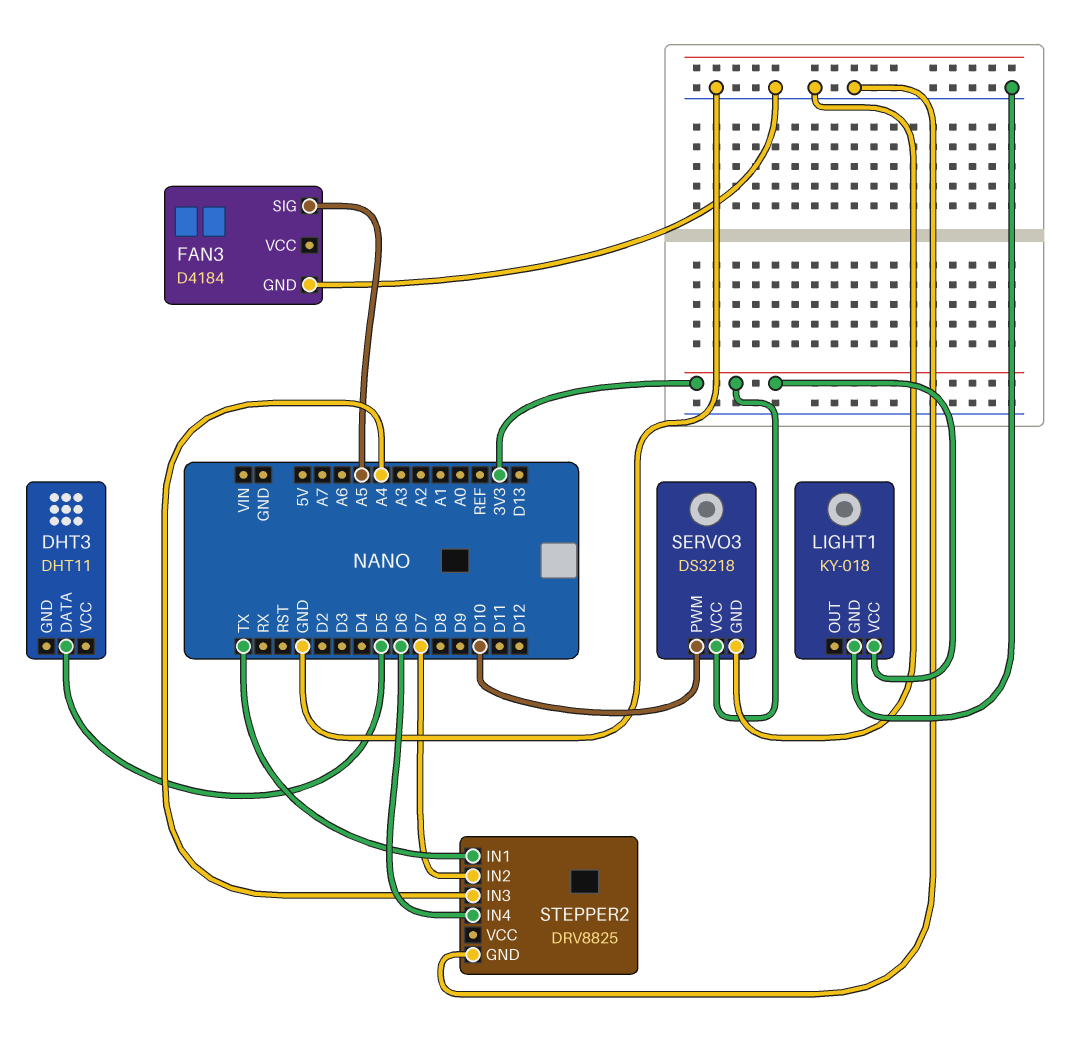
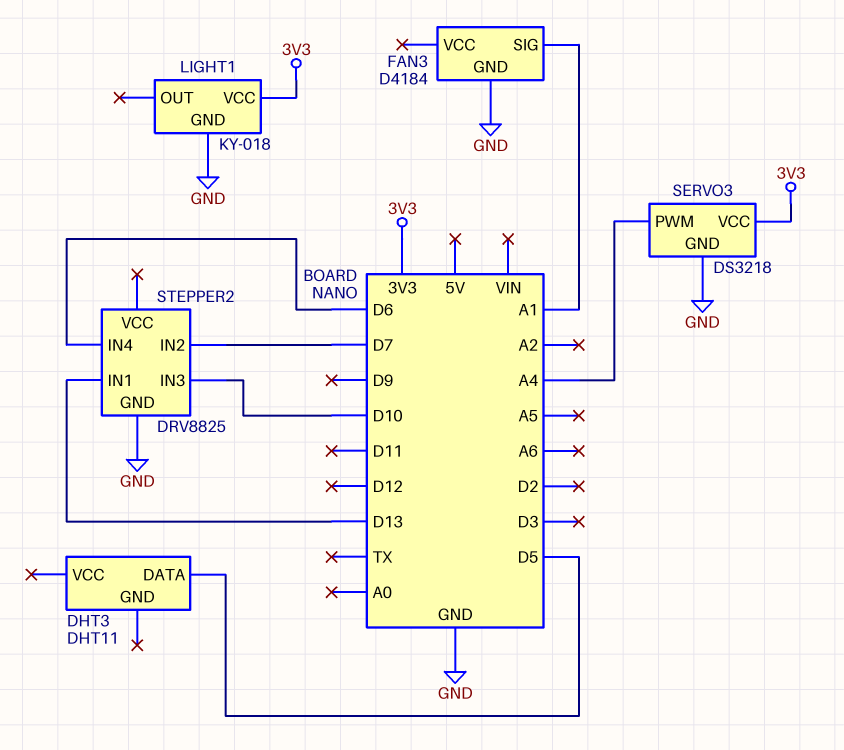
FAN3 pin SIG: A5 -> A1
SERVO3 pin PWM: D10 -> A4
STEPPER2 pin IN1: TX -> D13
STEPPER2 pin IN3: A4 -> D10

